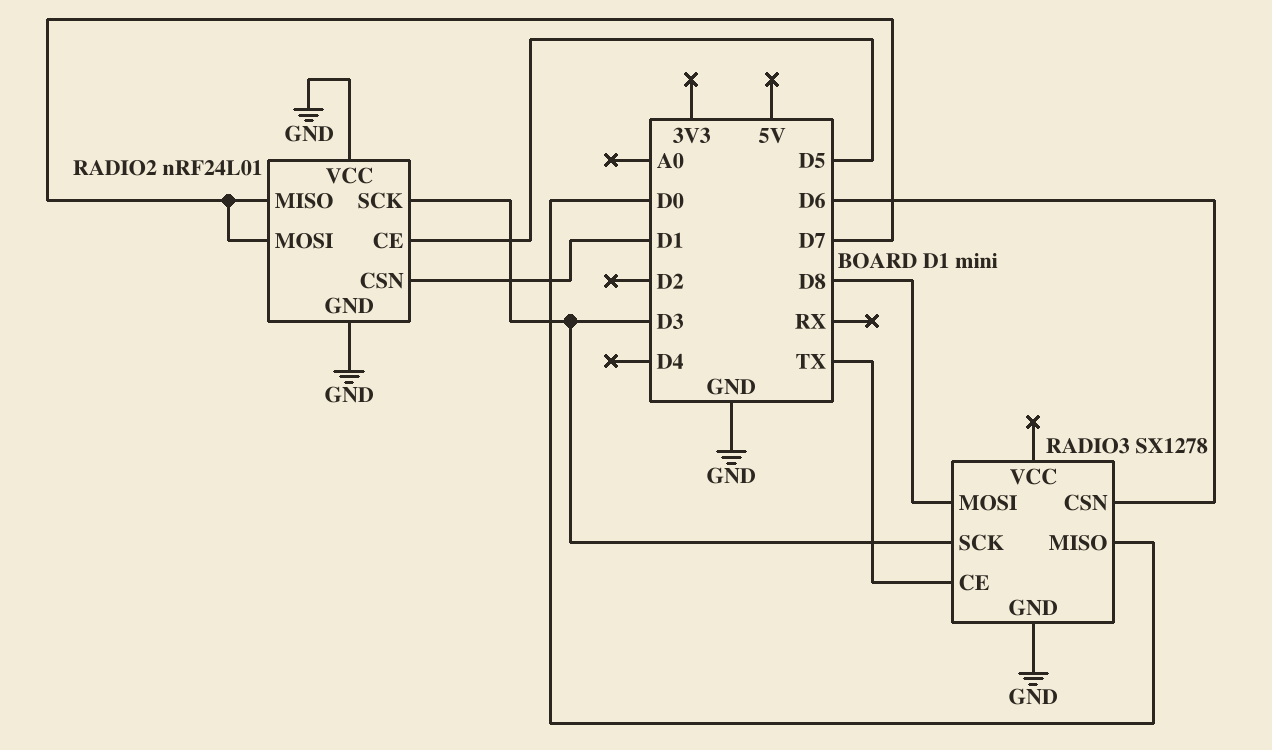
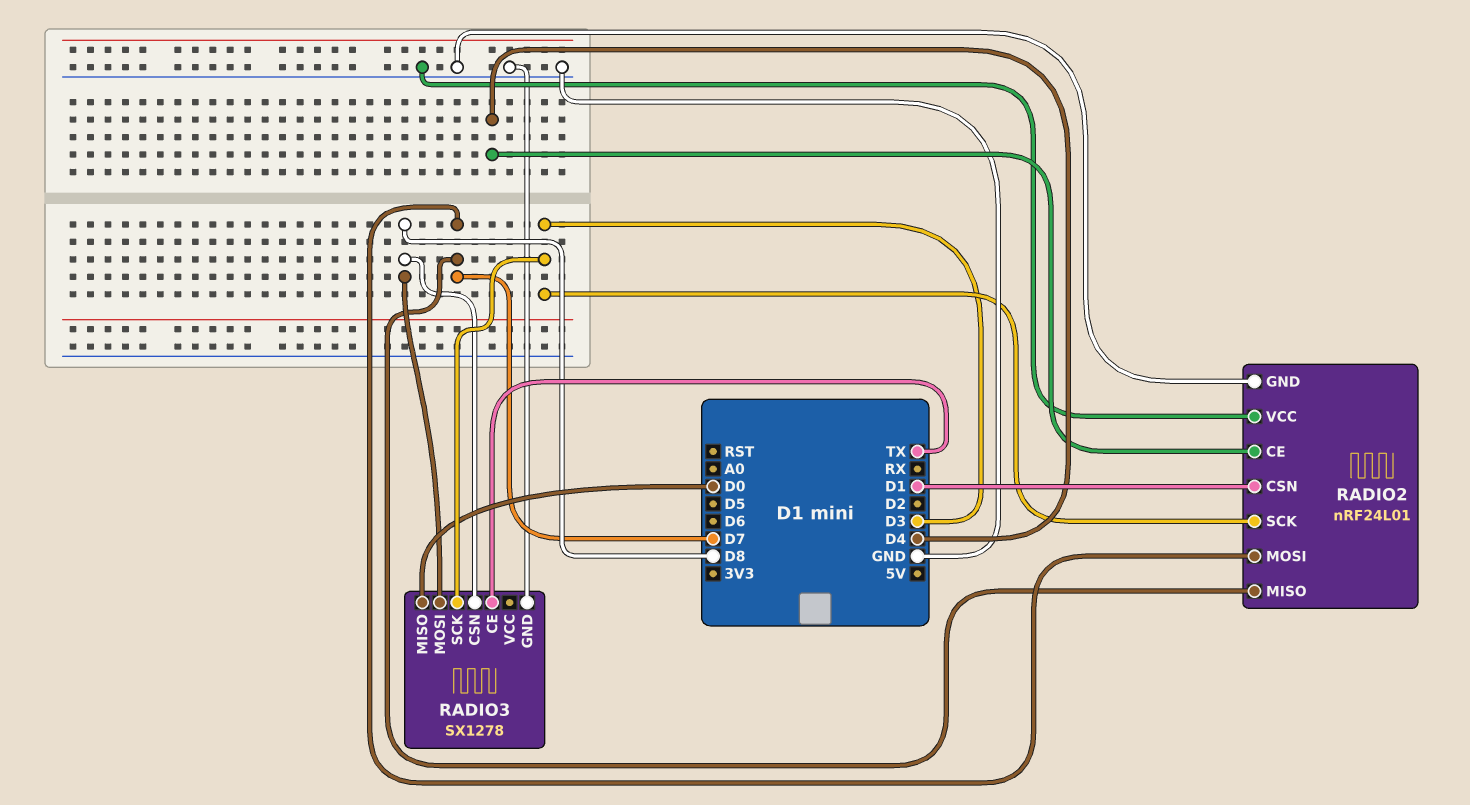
RADIO2 pin CE: D5 -> D4
RADIO3 pin CSN: D6 -> D8

